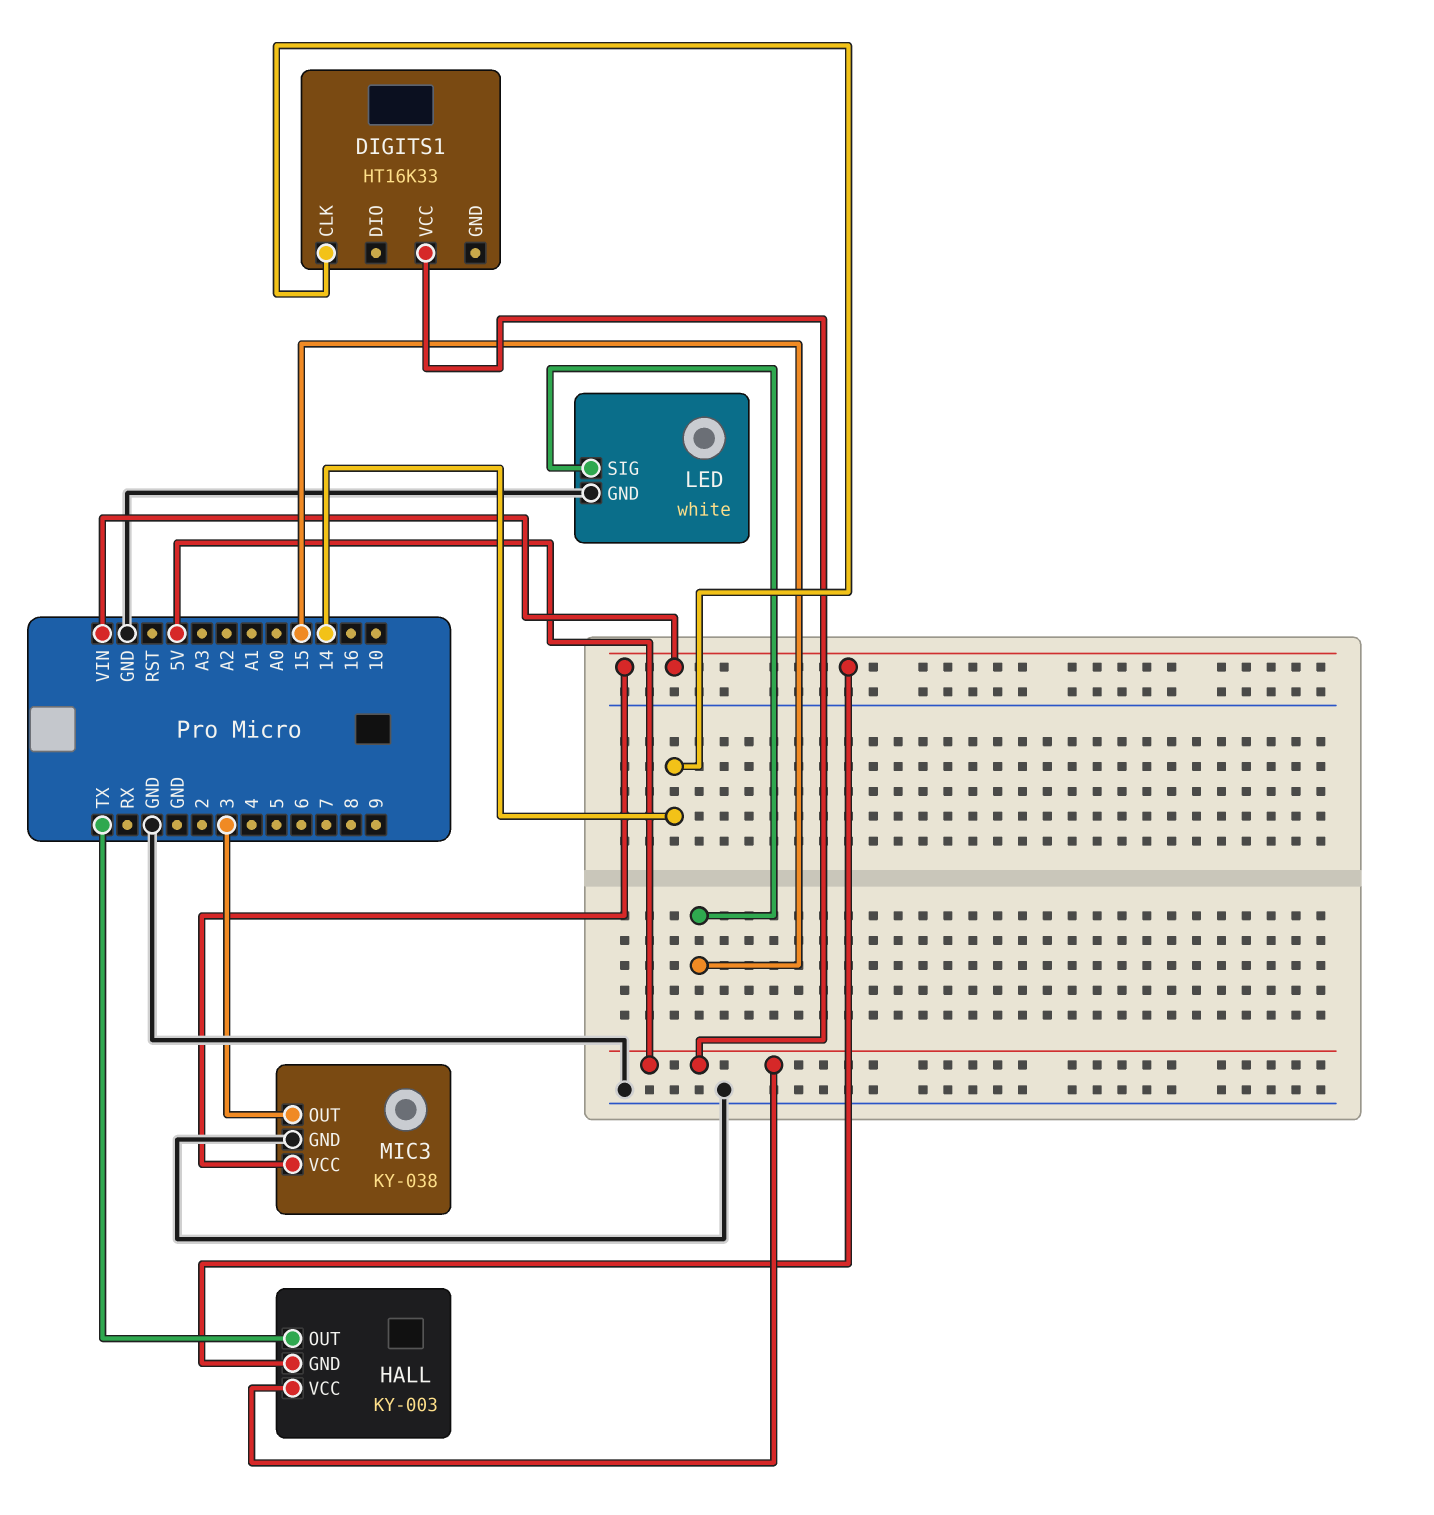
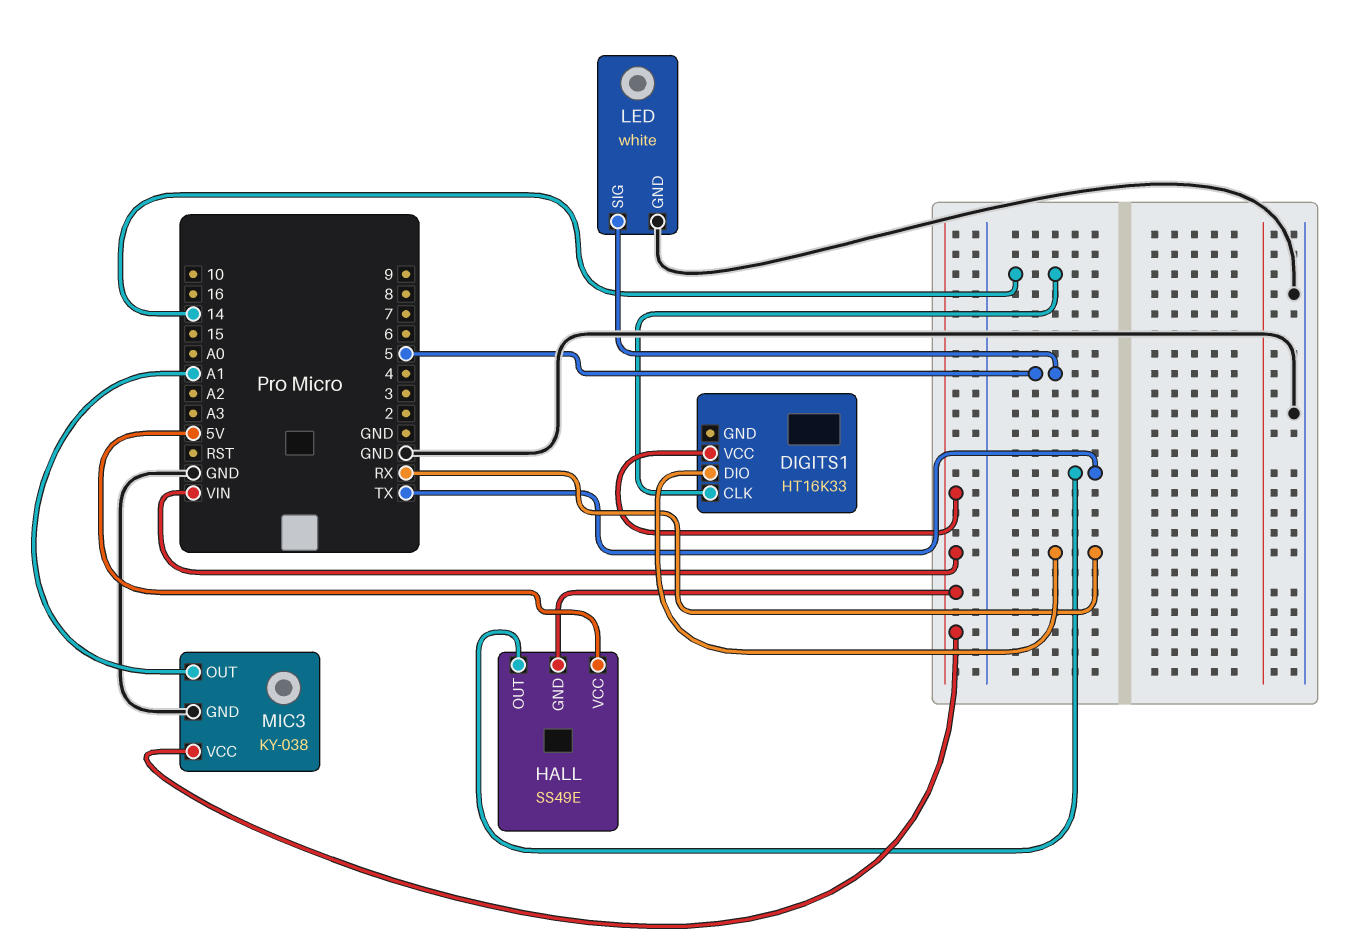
DIGITS1 pin DIO: none -> RX
DIGITS1 pin VCC: 5V -> VIN
HALL: KY-003 -> SS49E
LED pin SIG: 15 -> 5
MIC3 pin OUT: 3 -> A1

